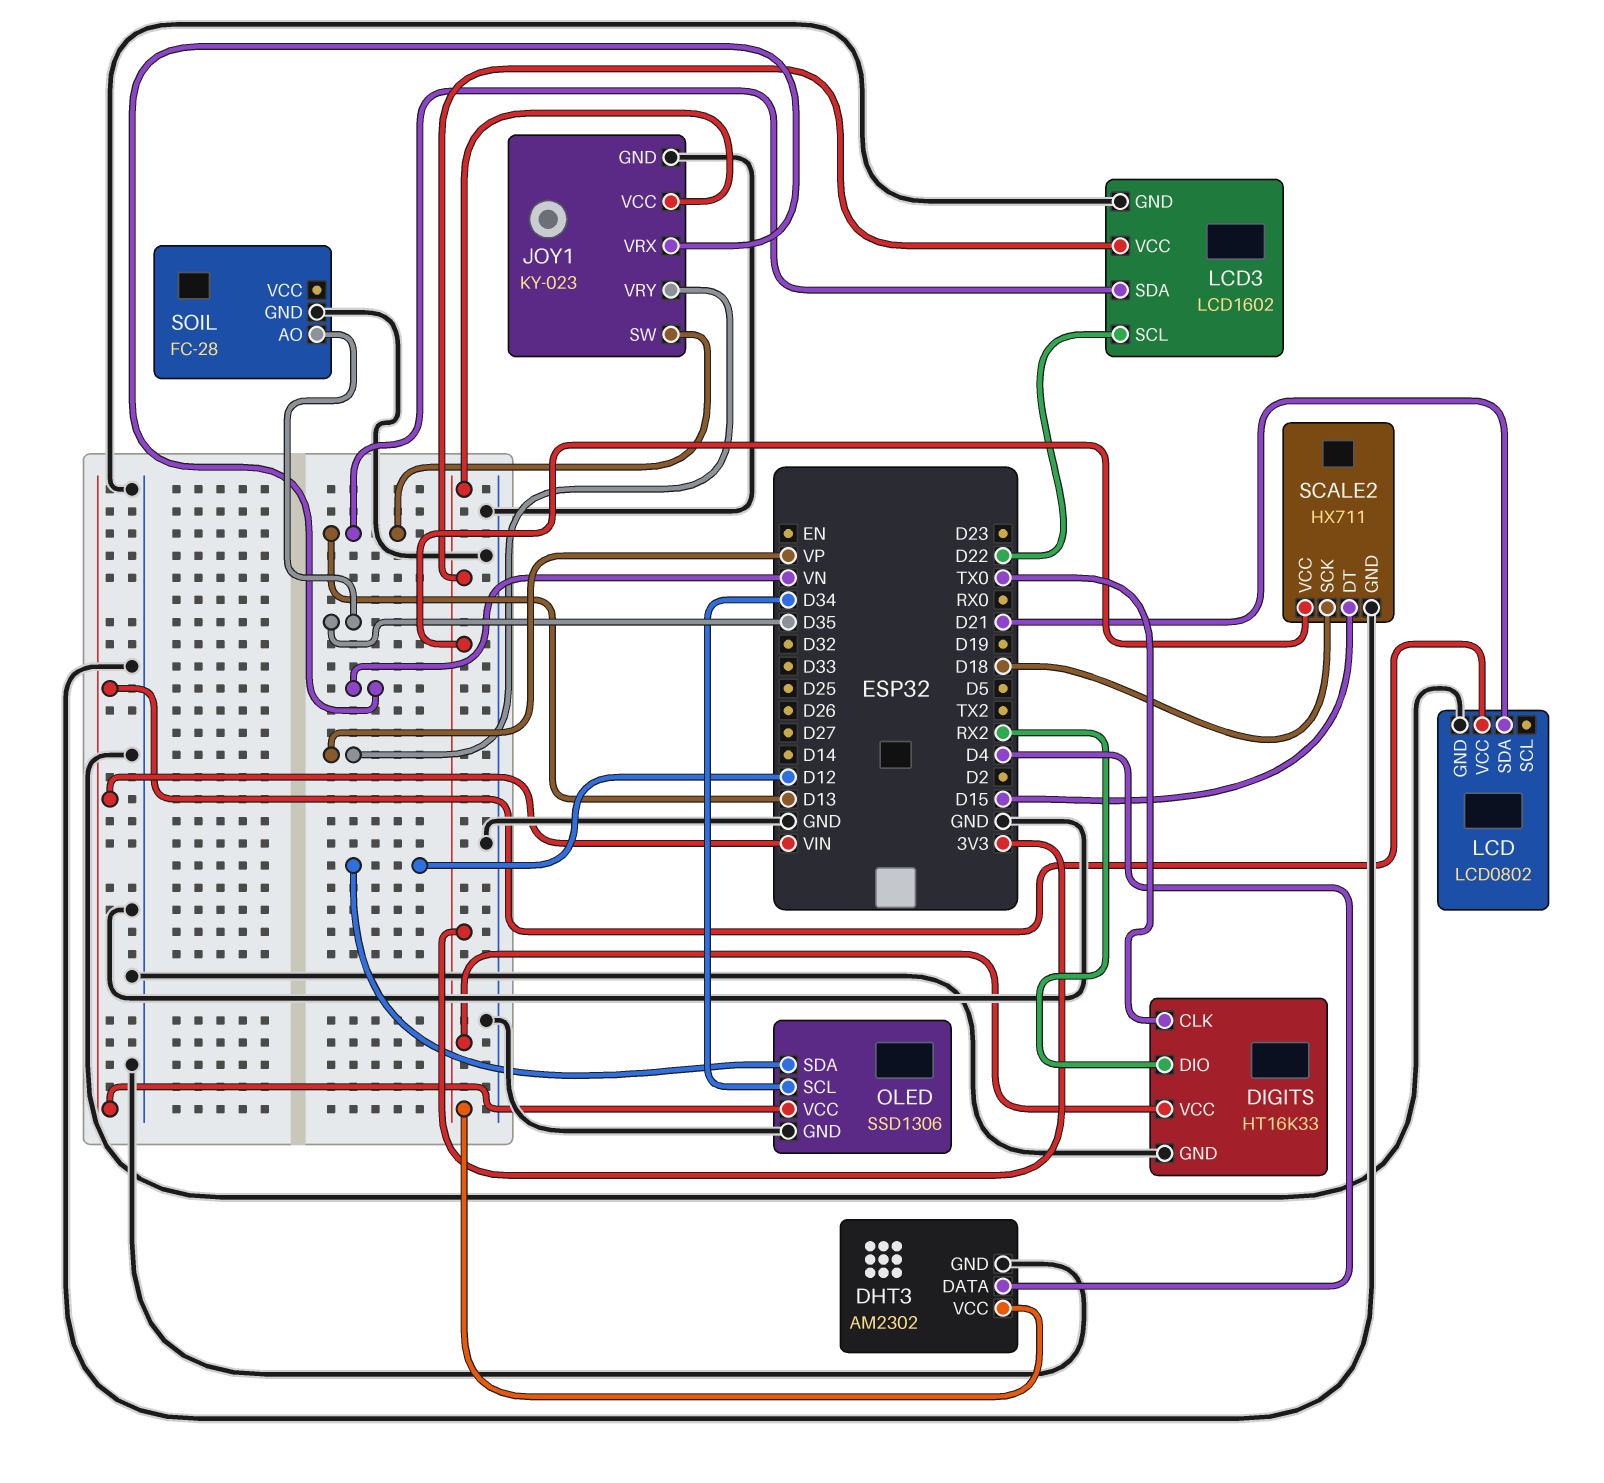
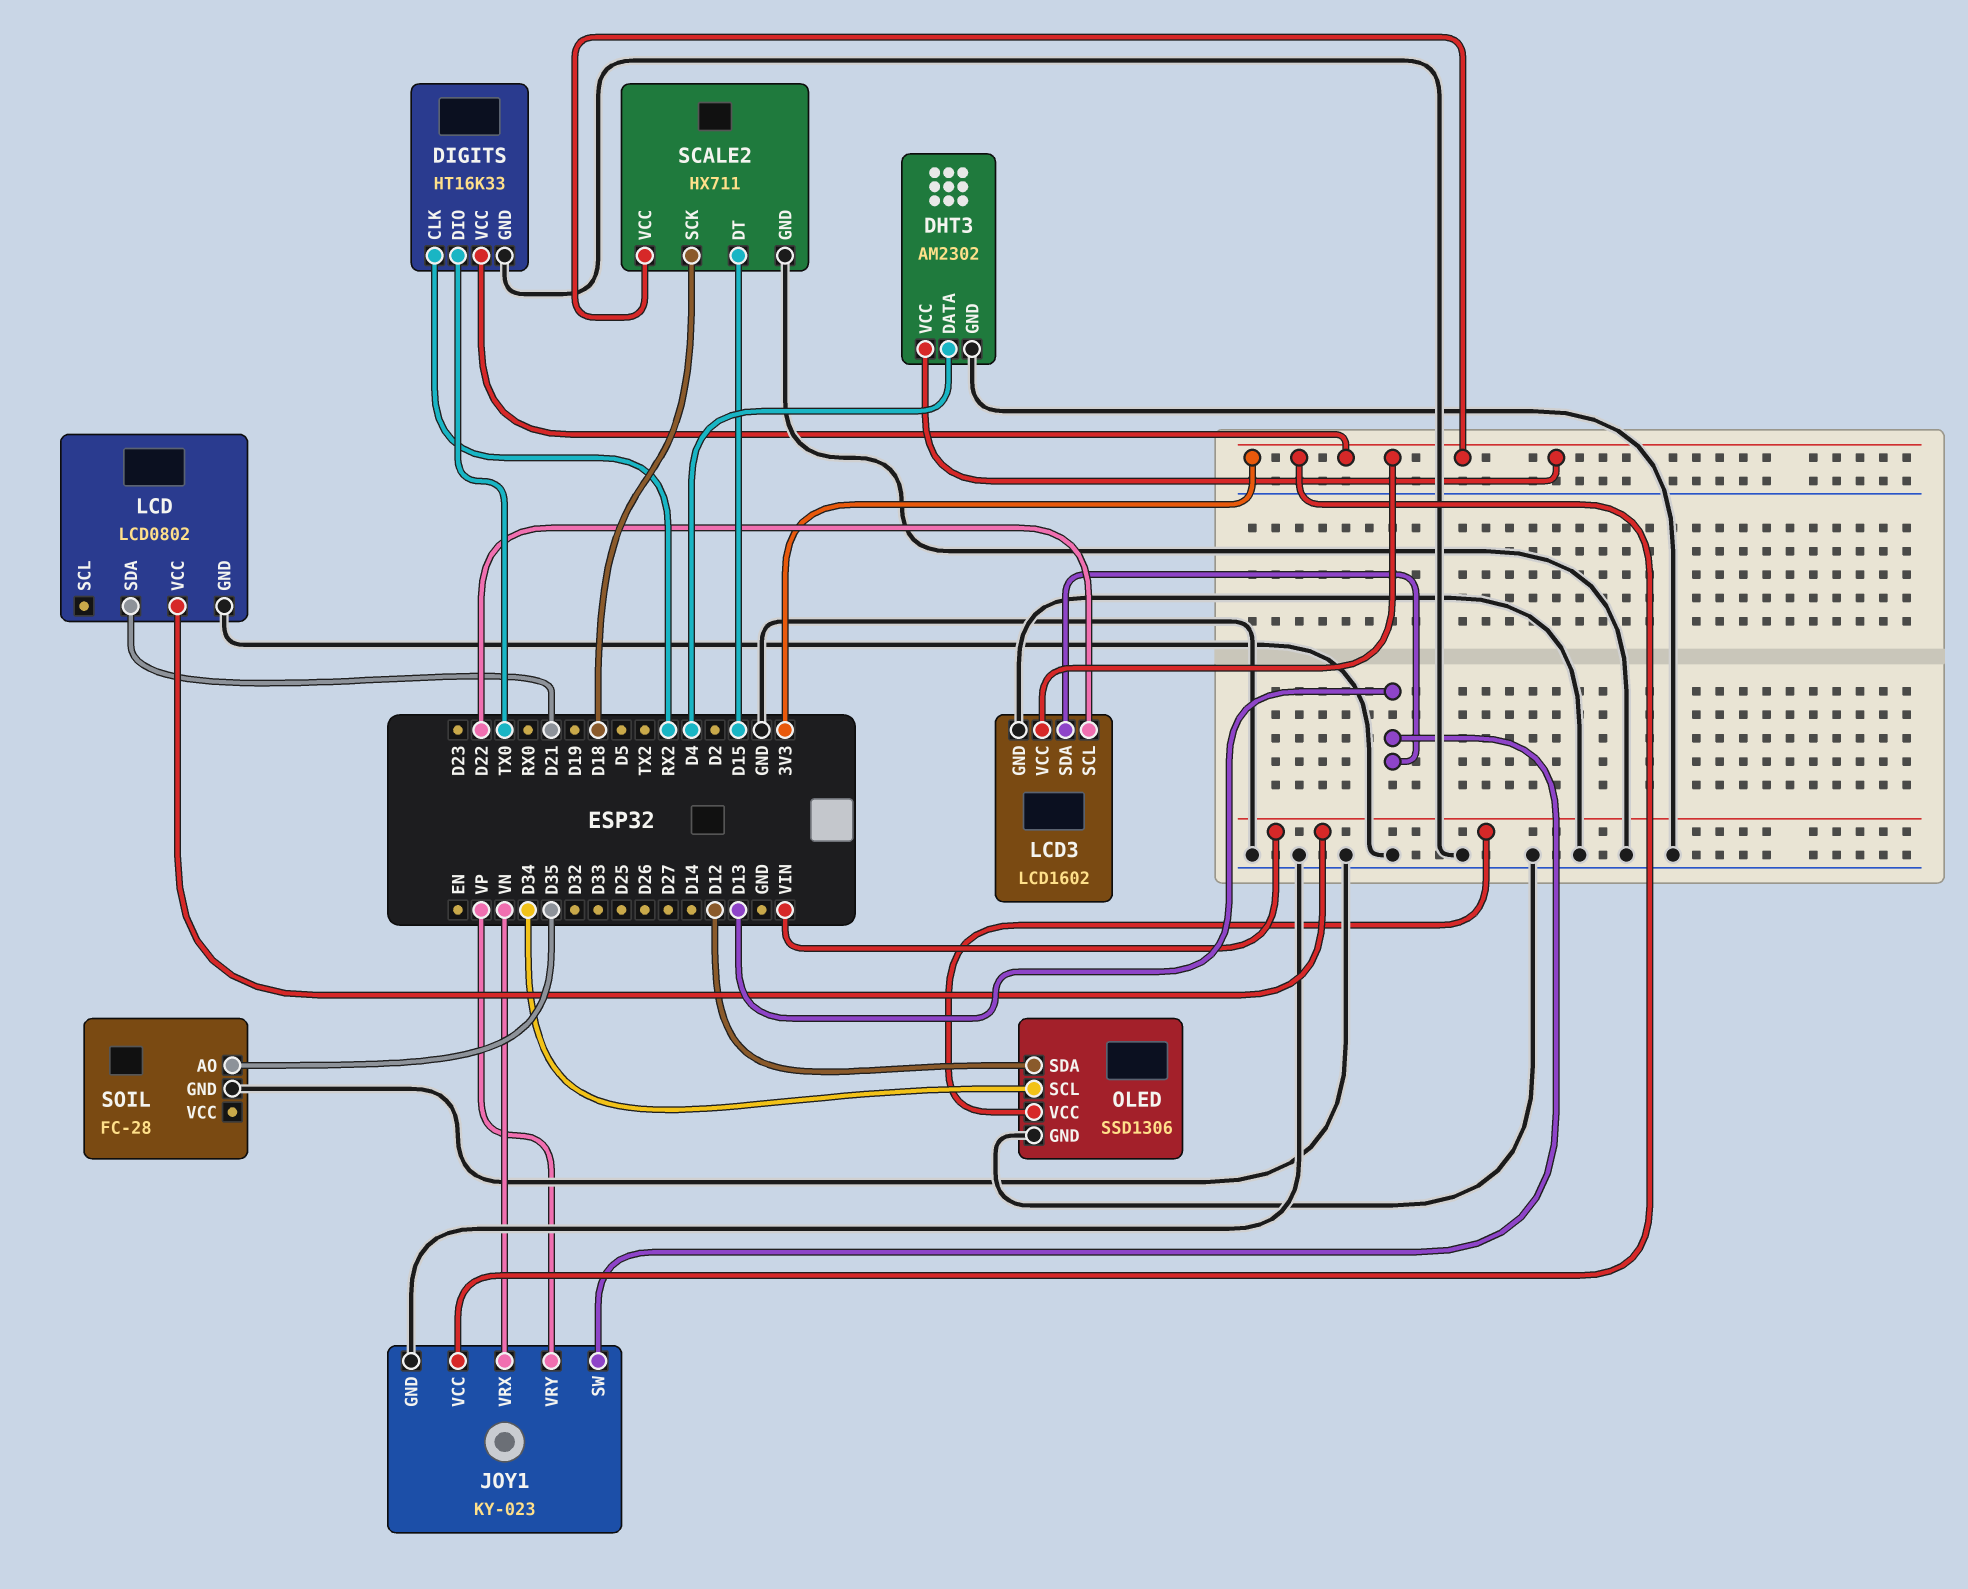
DIGITS pin CLK: TX0 -> RX2
DIGITS pin DIO: RX2 -> TX0

